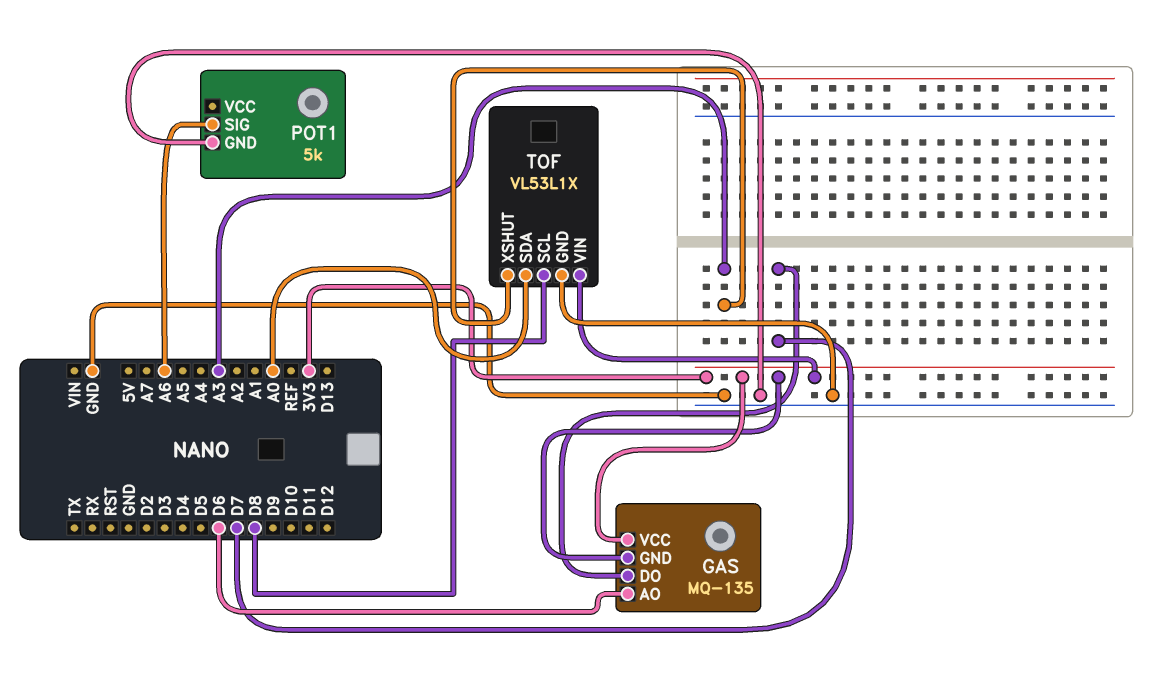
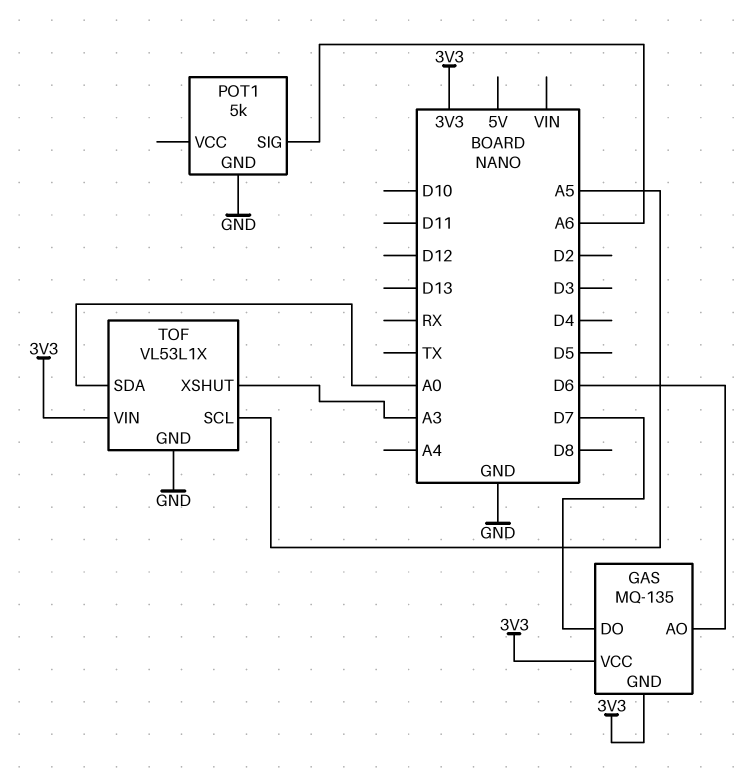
TOF pin SCL: D8 -> A5

